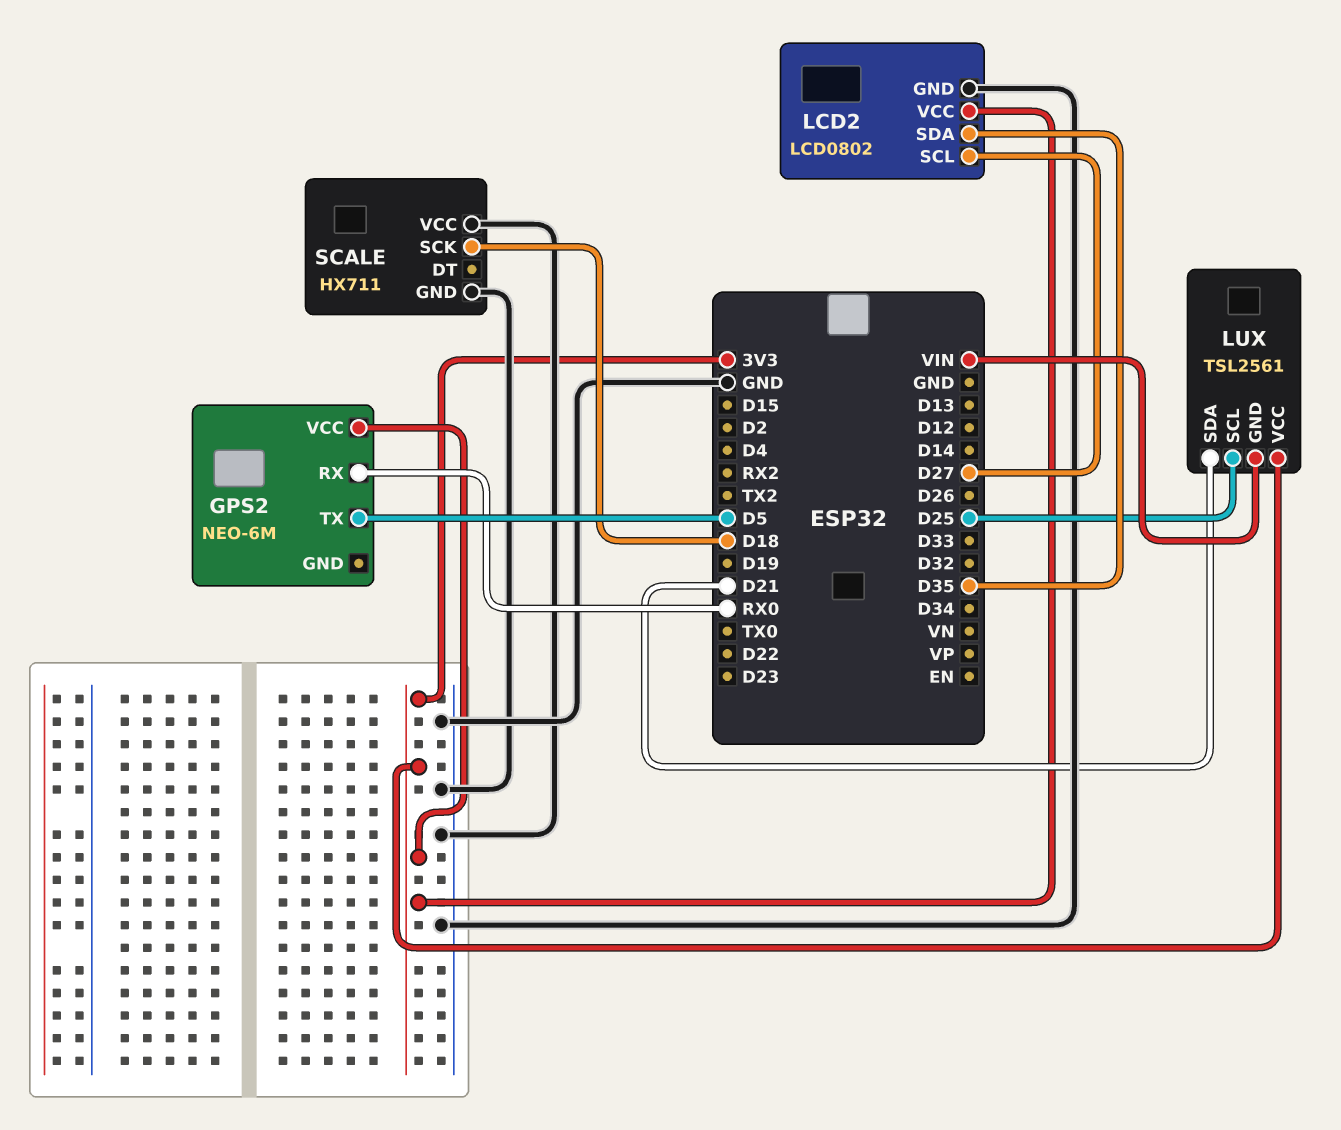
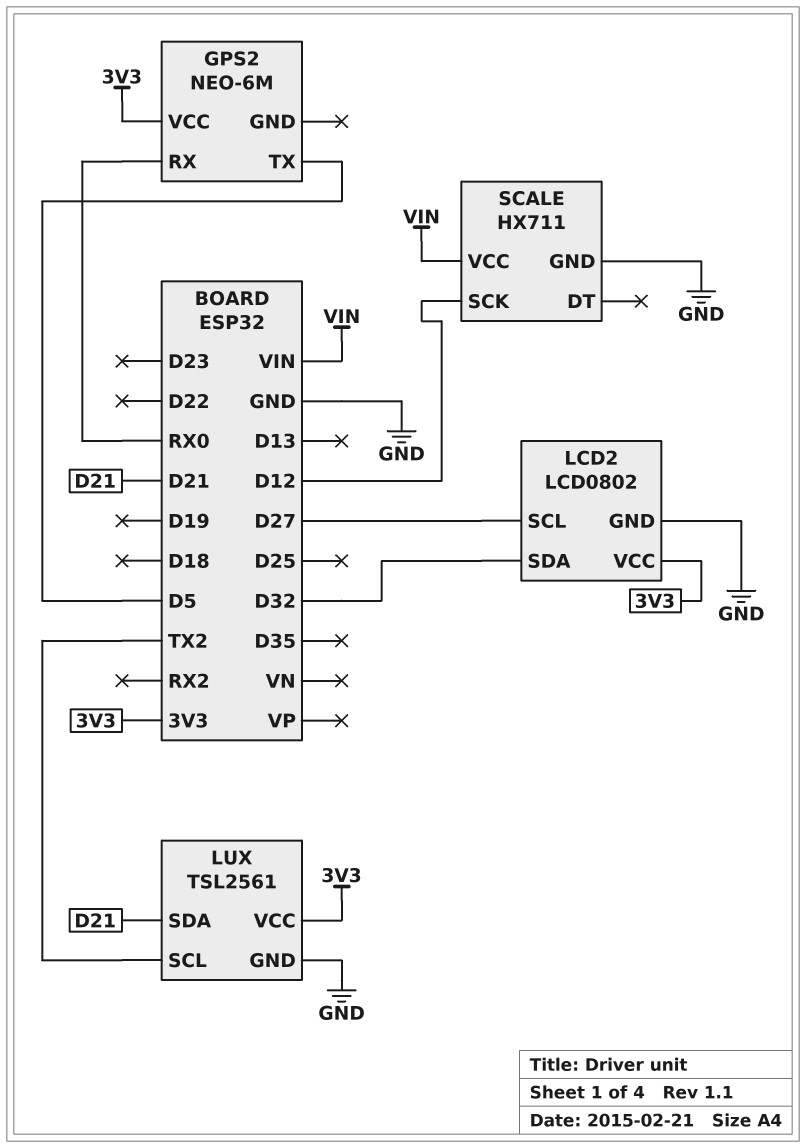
LCD2 pin SDA: D35 -> D32
LUX pin GND: VIN -> GND
LUX pin SCL: D25 -> TX2
SCALE pin SCK: D18 -> D12
SCALE pin VCC: GND -> VIN

